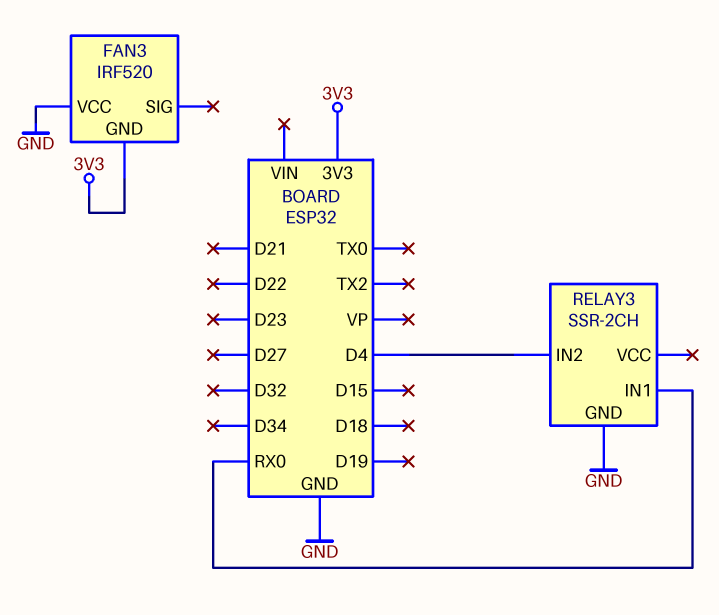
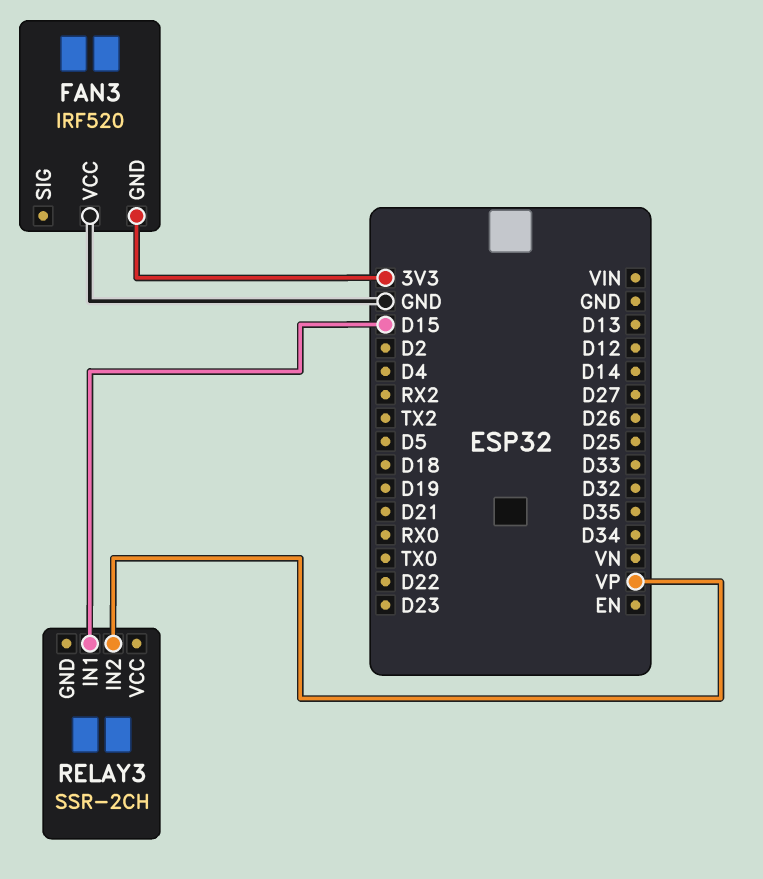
RELAY3 pin GND: GND -> none
RELAY3 pin IN1: RX0 -> D15
RELAY3 pin IN2: D4 -> VP

